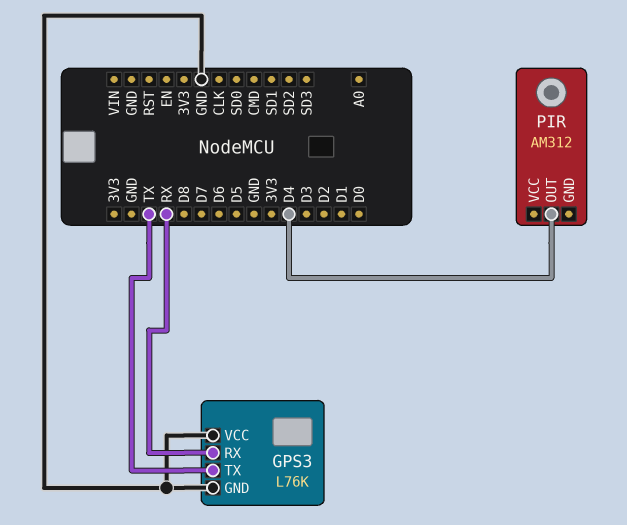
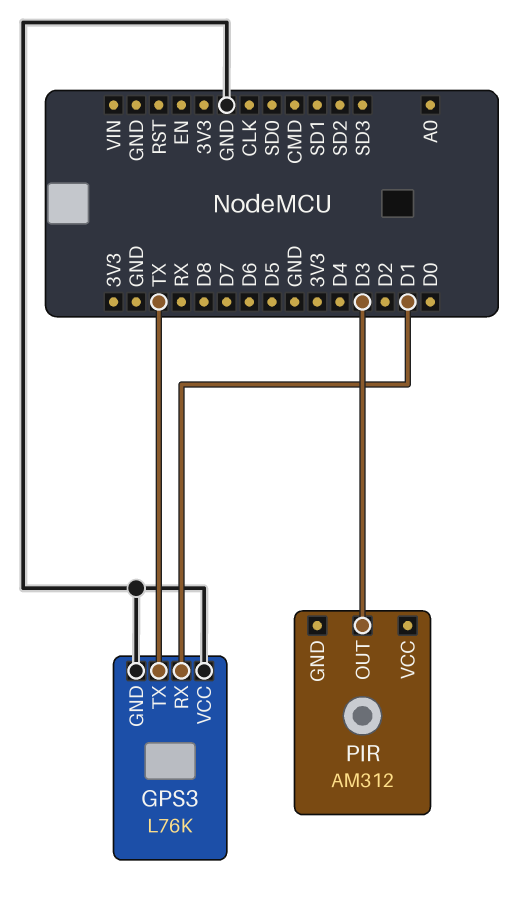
GPS3 pin RX: RX -> D1
PIR pin OUT: D4 -> D3

